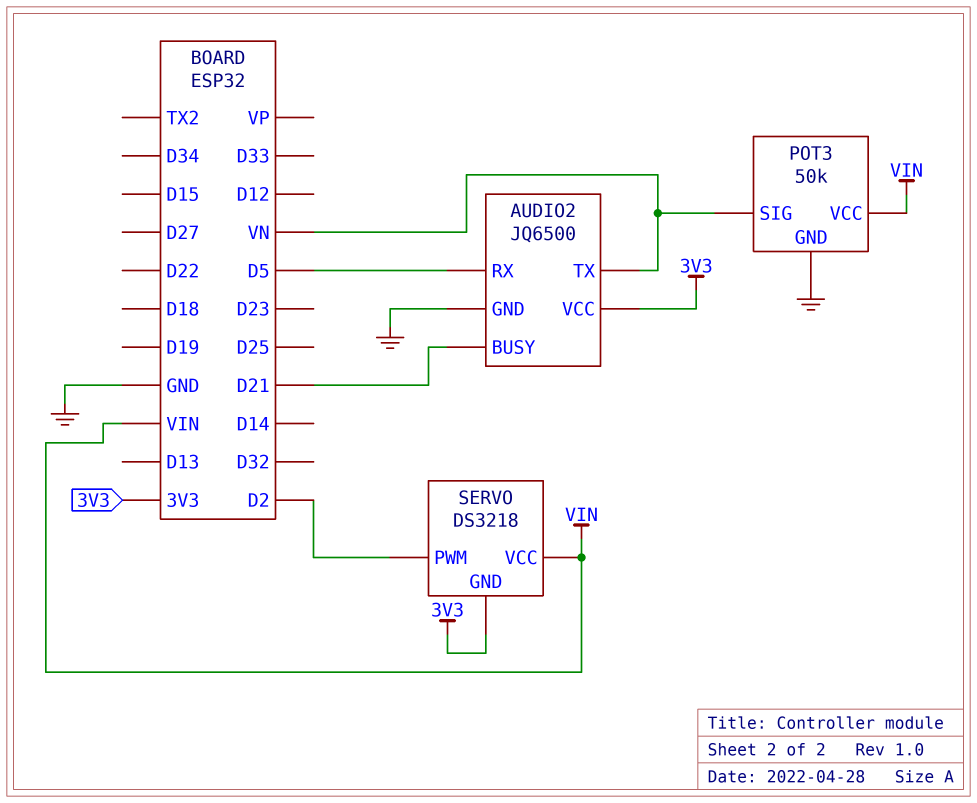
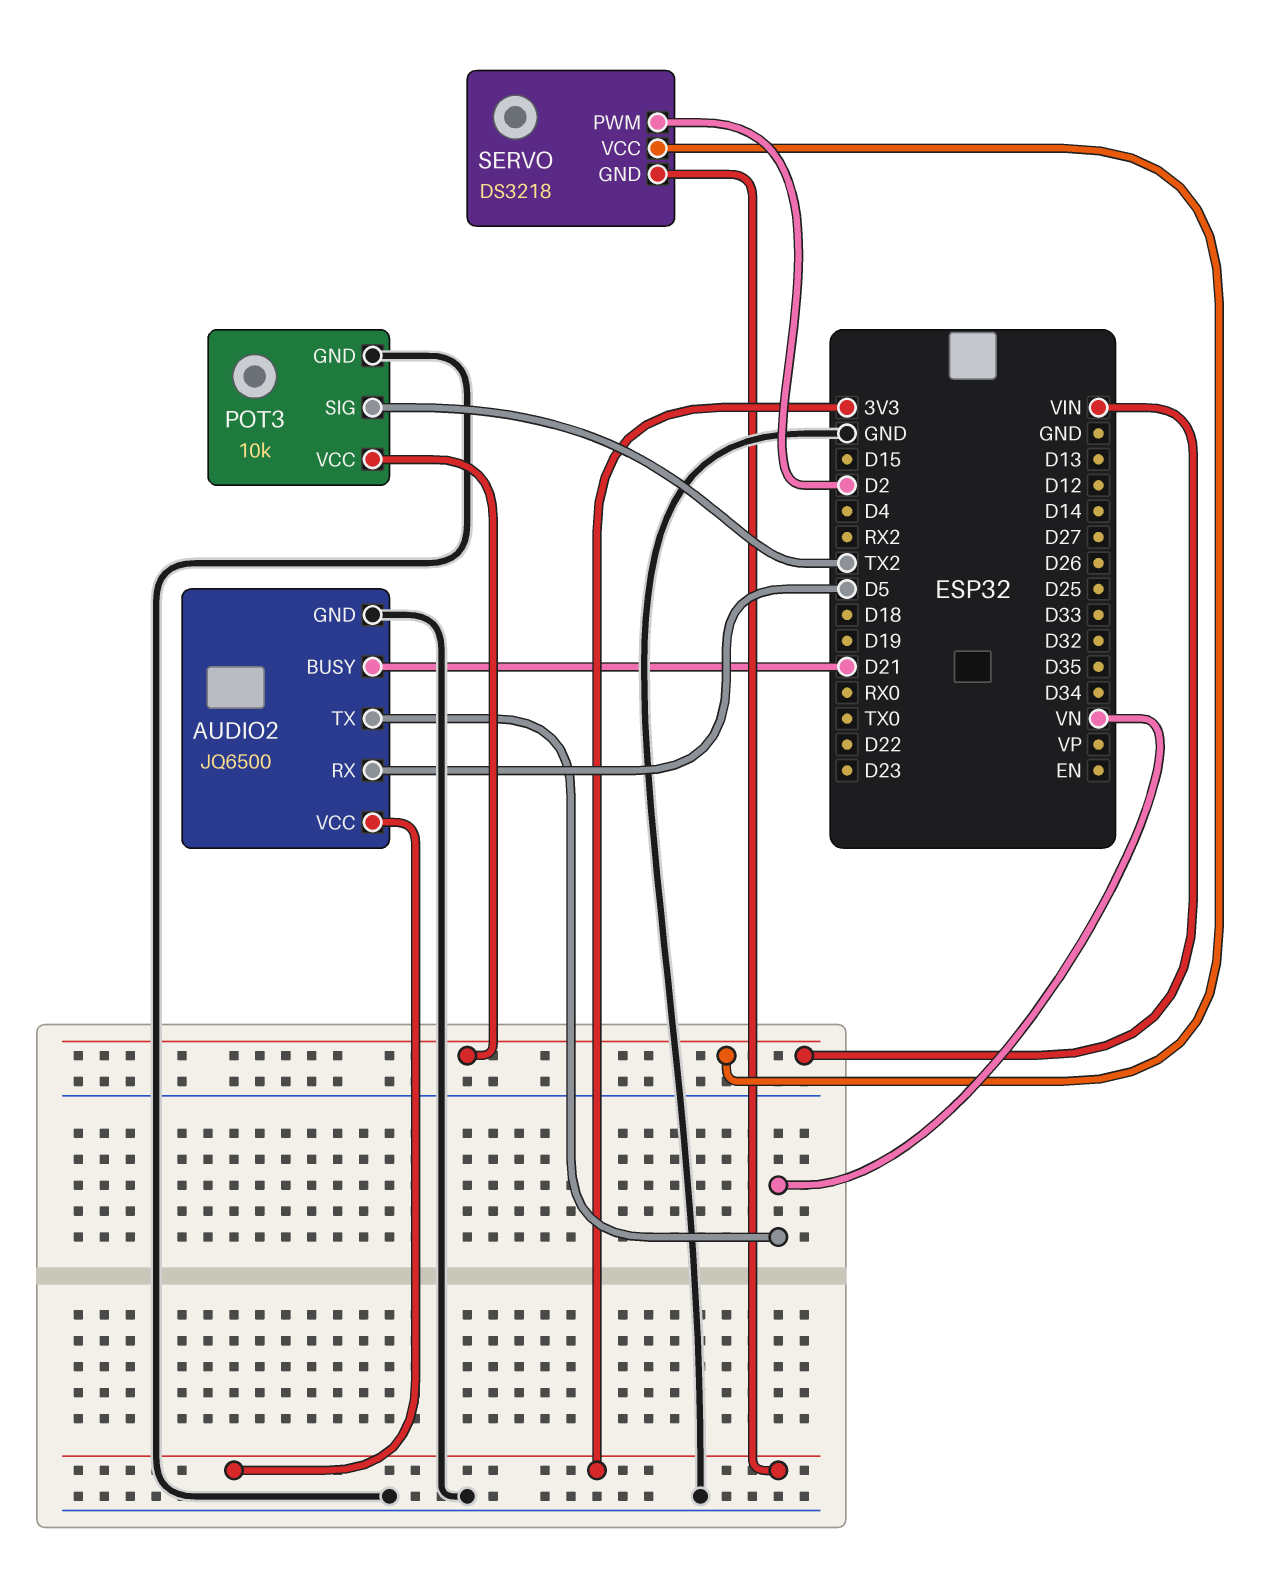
POT3: 50k -> 10k
POT3 pin SIG: VN -> TX2

